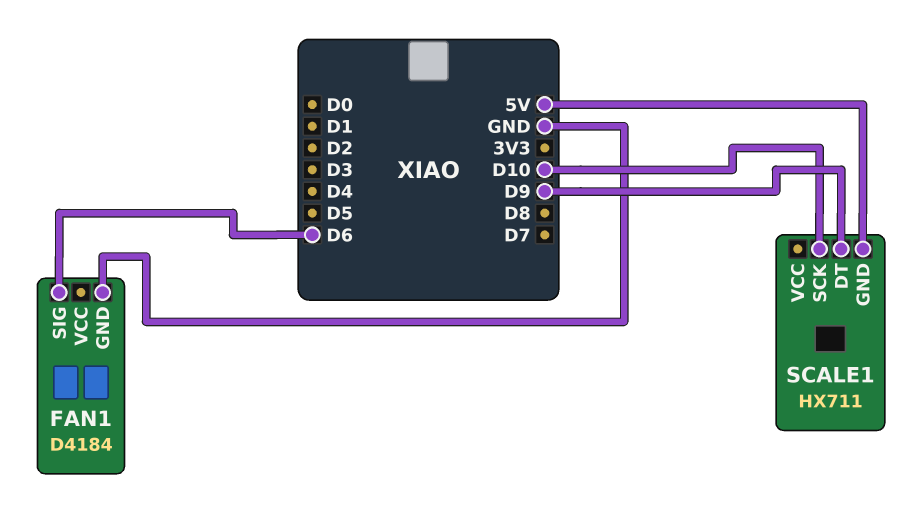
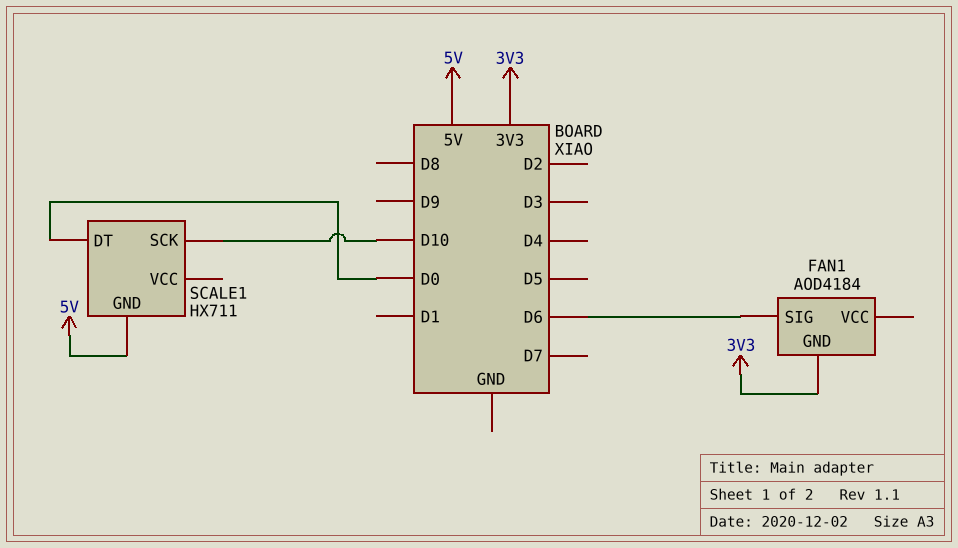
FAN1: D4184 -> AOD4184
FAN1 pin GND: GND -> 3V3
SCALE1 pin DT: D9 -> D0

